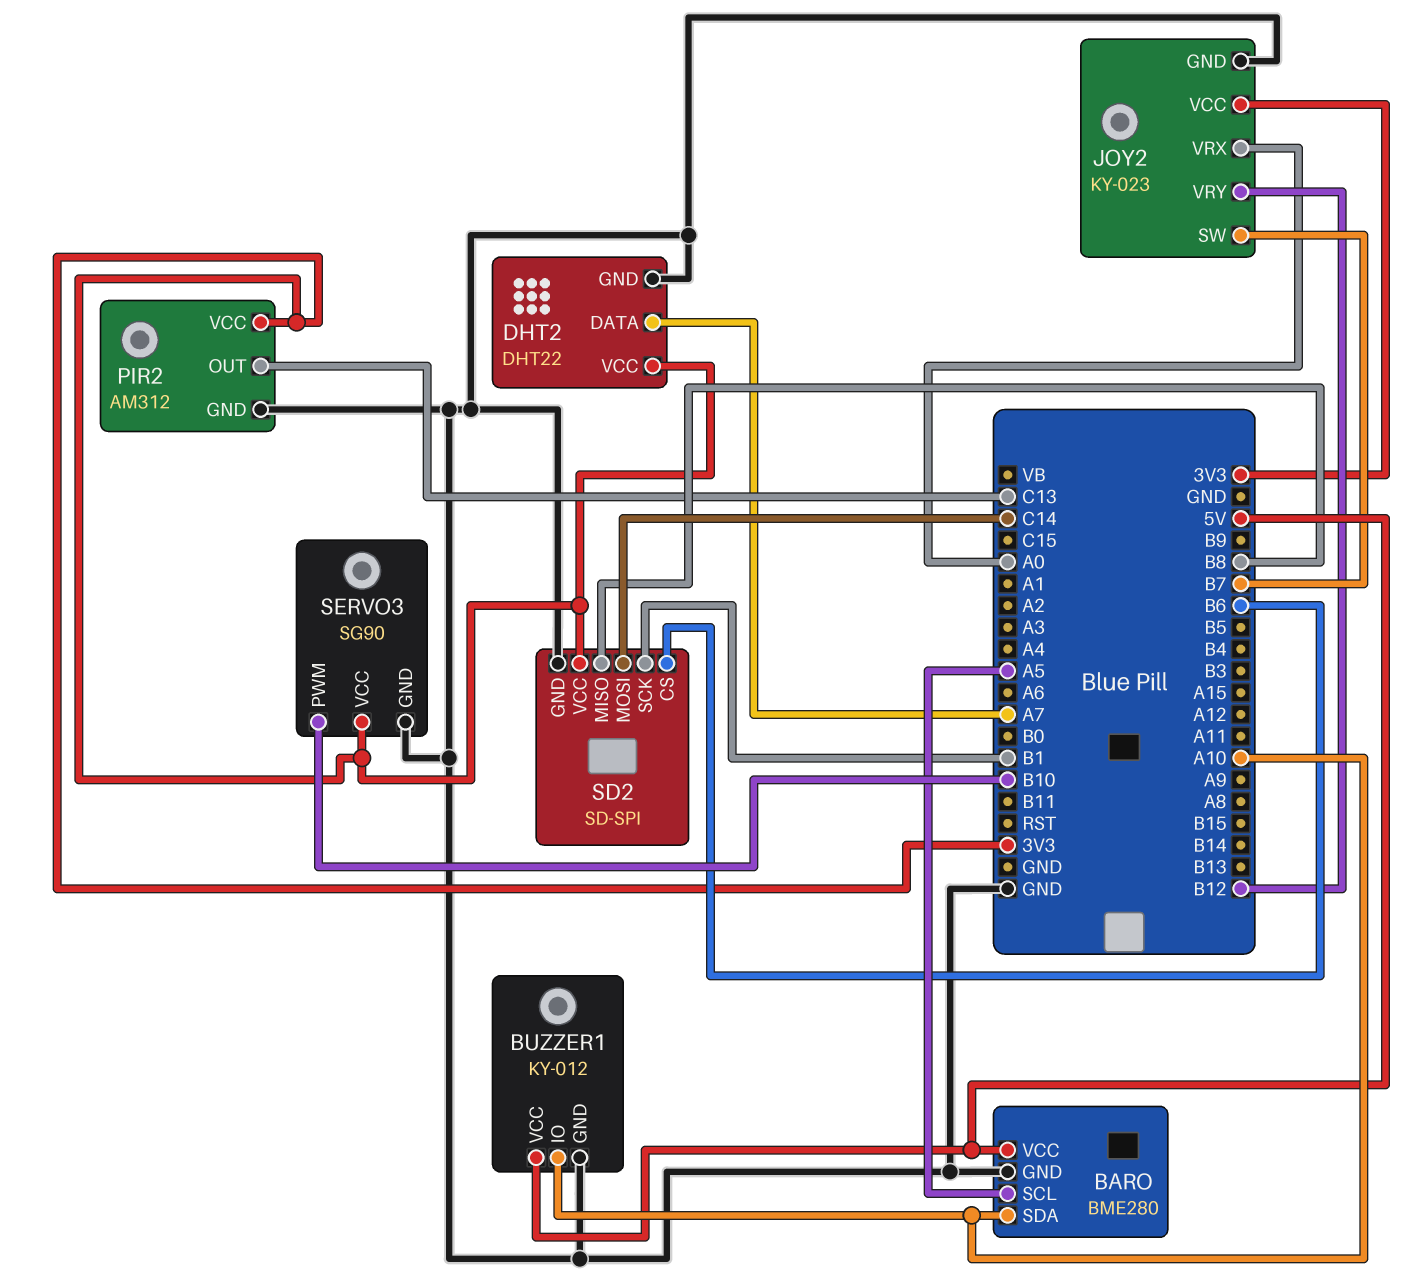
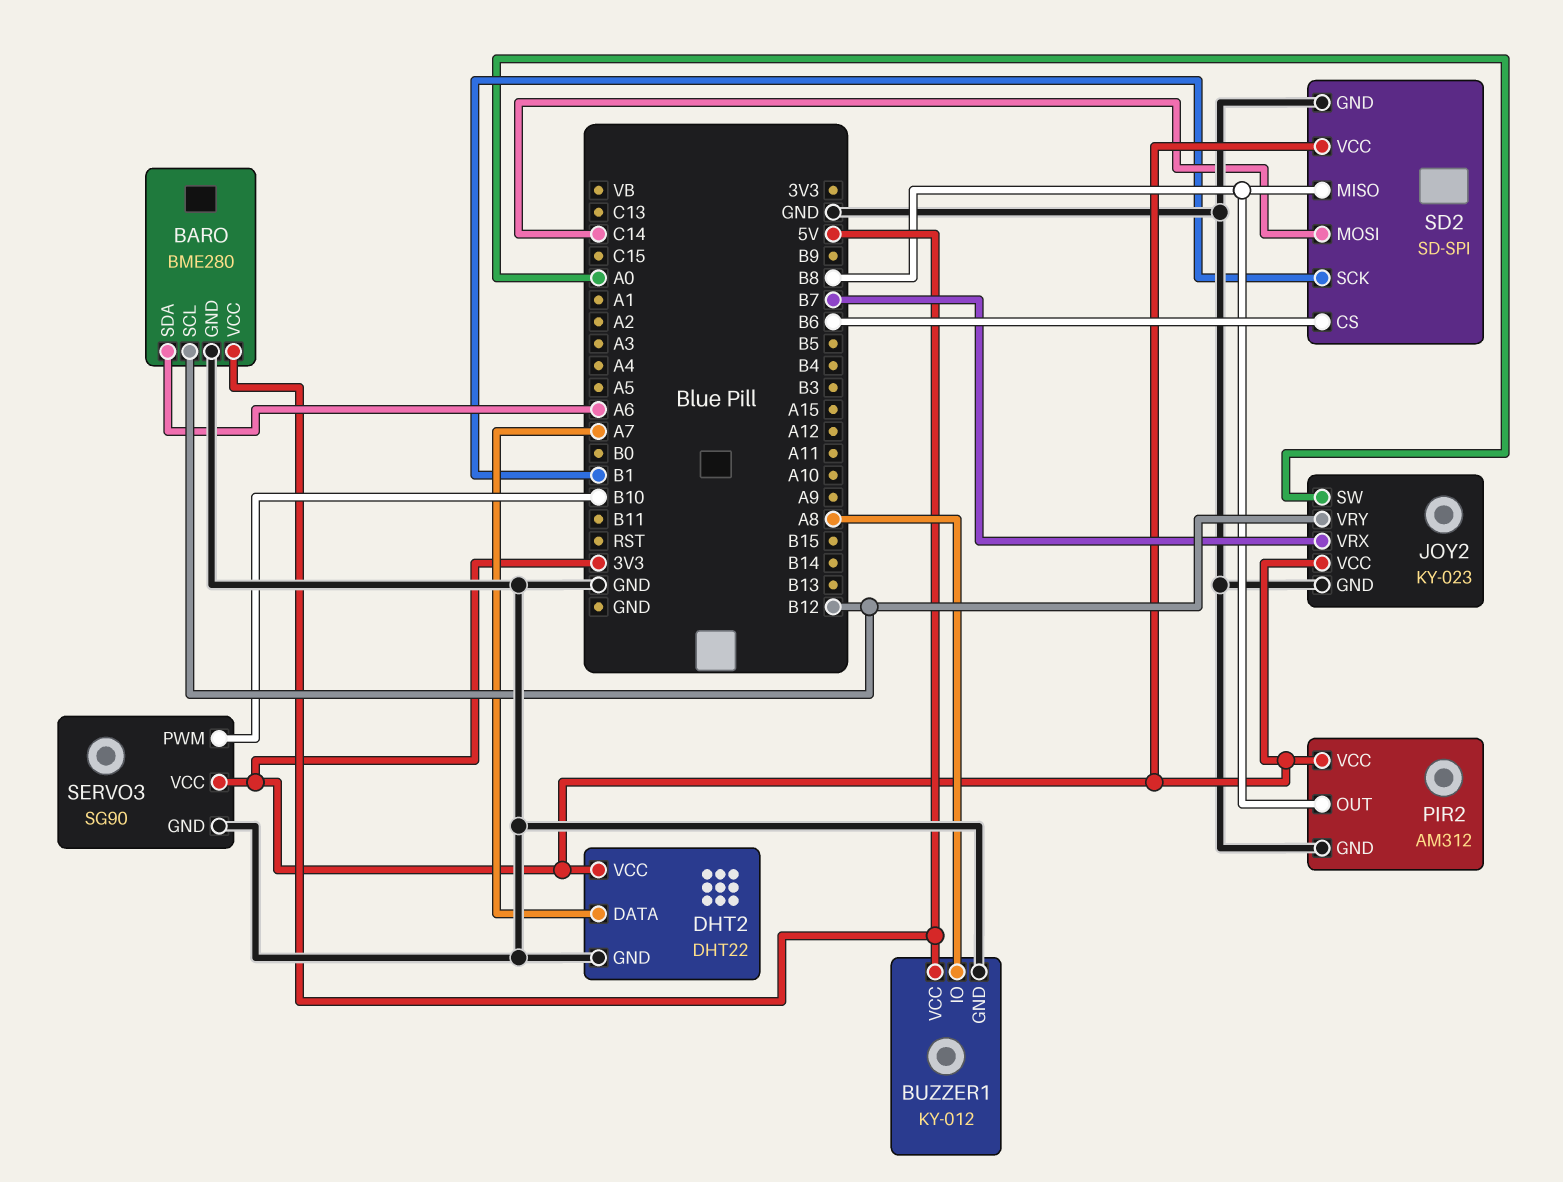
BARO pin SCL: A5 -> B12
BARO pin SDA: A10 -> A6
BUZZER1 pin IO: A10 -> A8
JOY2 pin SW: B7 -> A0
JOY2 pin VRX: A0 -> B7
PIR2 pin OUT: C13 -> B8

